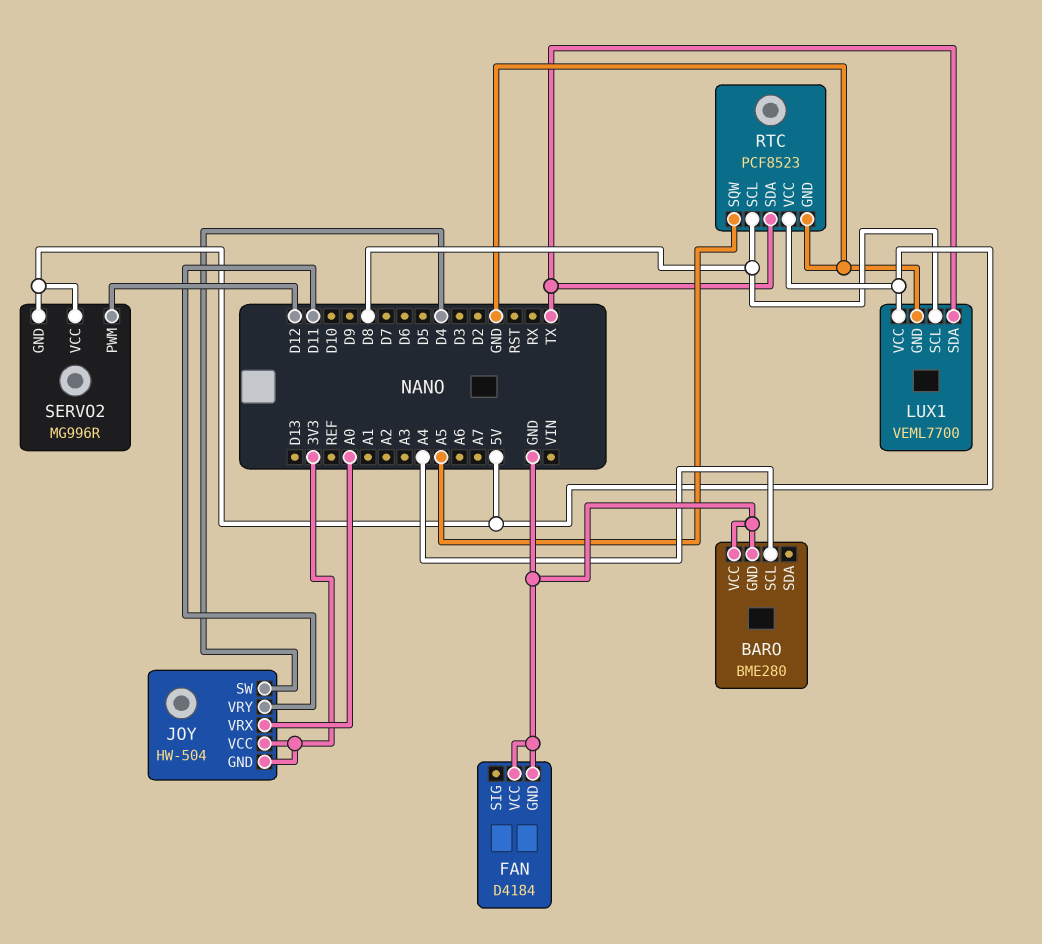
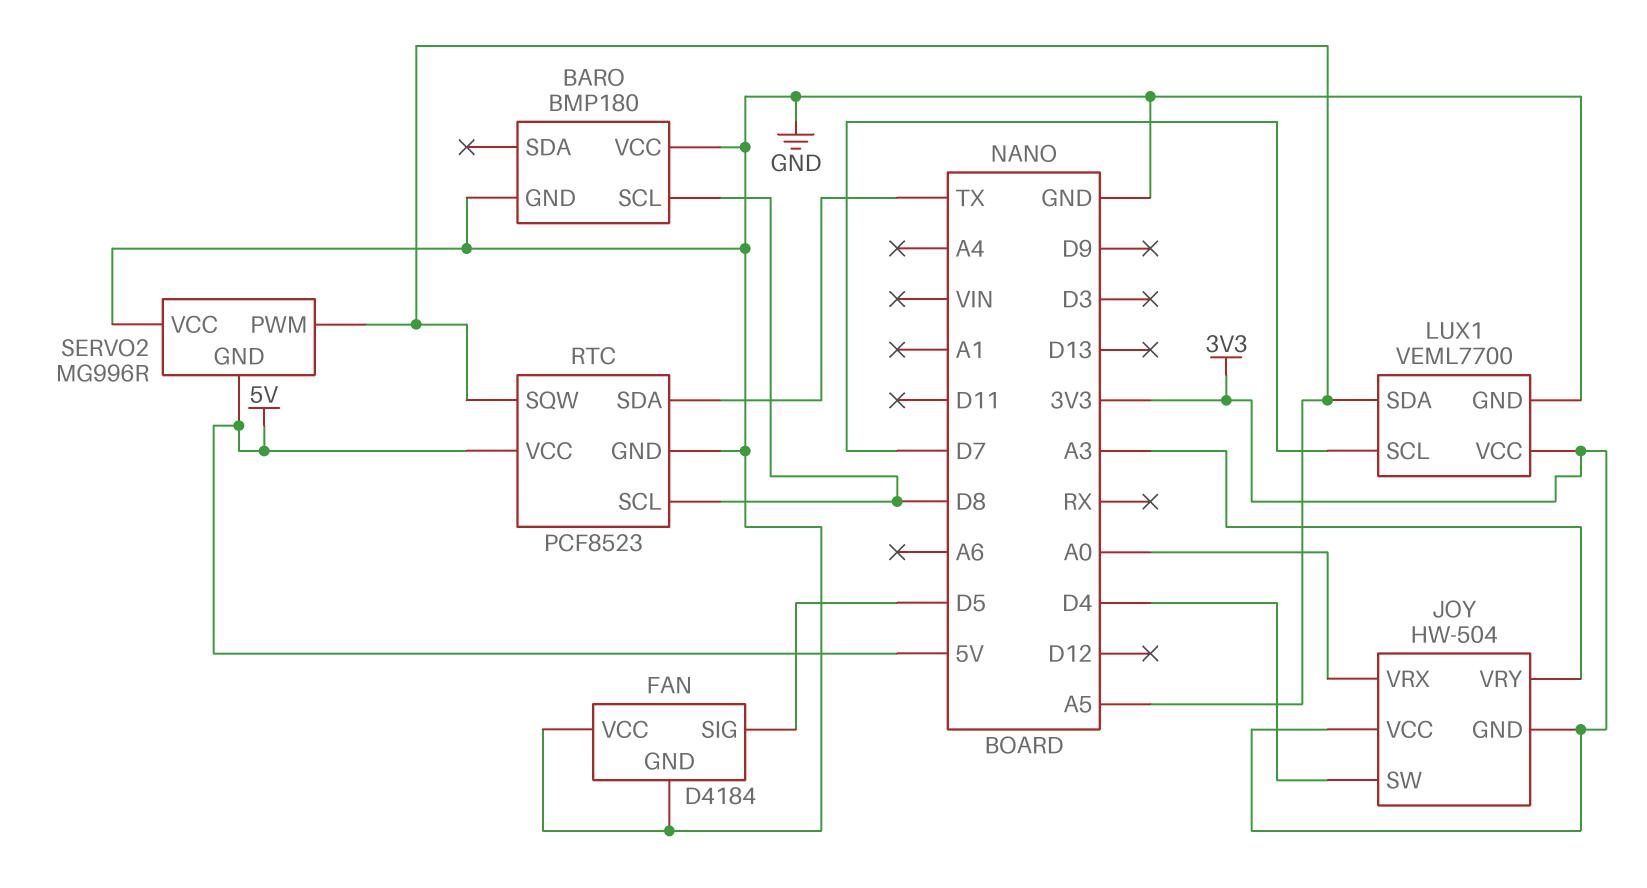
BARO: BME280 -> BMP180
BARO pin SCL: A4 -> D8
FAN pin SIG: none -> D5
JOY pin VRY: D11 -> A3
LUX1 pin SCL: D8 -> D7
LUX1 pin SDA: TX -> A5
LUX1 pin VCC: 5V -> 3V3
SERVO2 pin PWM: D12 -> A5
SERVO2 pin VCC: 5V -> GND

